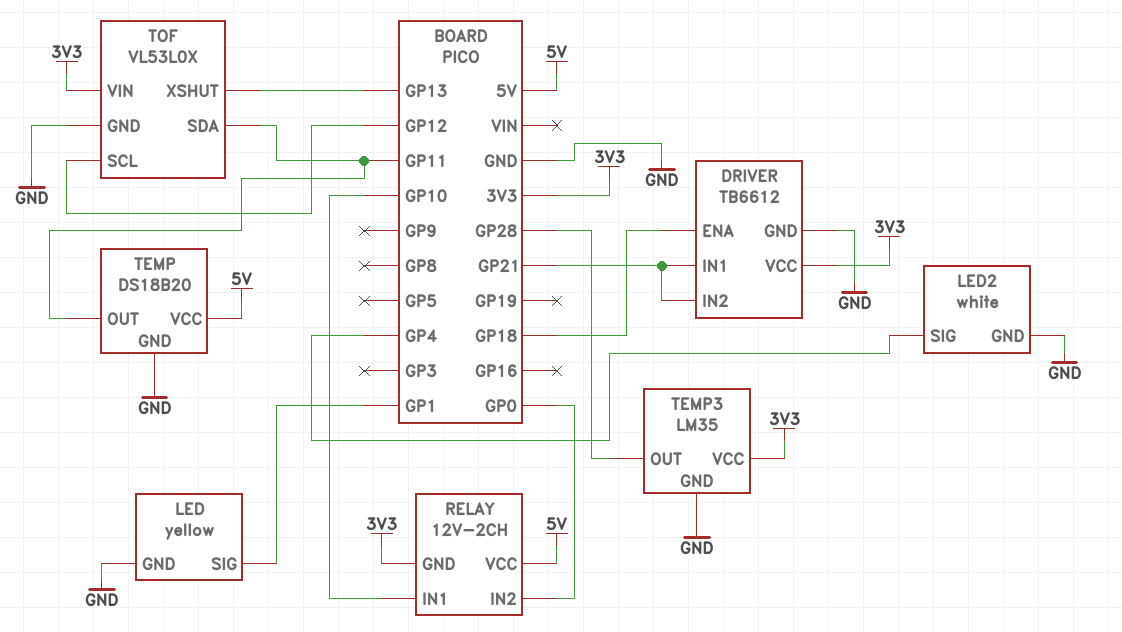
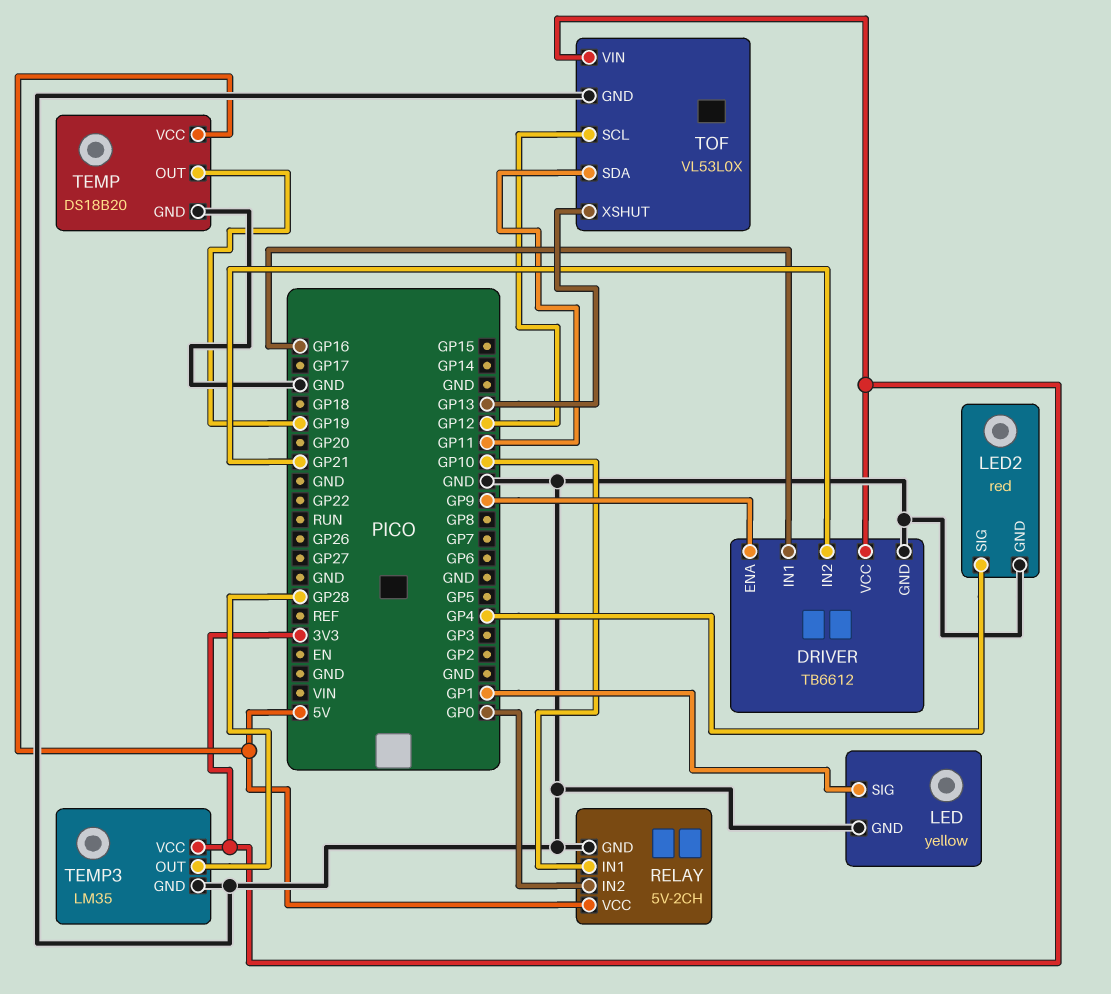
DRIVER pin ENA: GP18 -> GP9
DRIVER pin IN1: GP21 -> GP16
LED2: white -> red
RELAY: 12V-2CH -> 5V-2CH
RELAY pin GND: 3V3 -> GND
TEMP pin OUT: GP11 -> GP19

